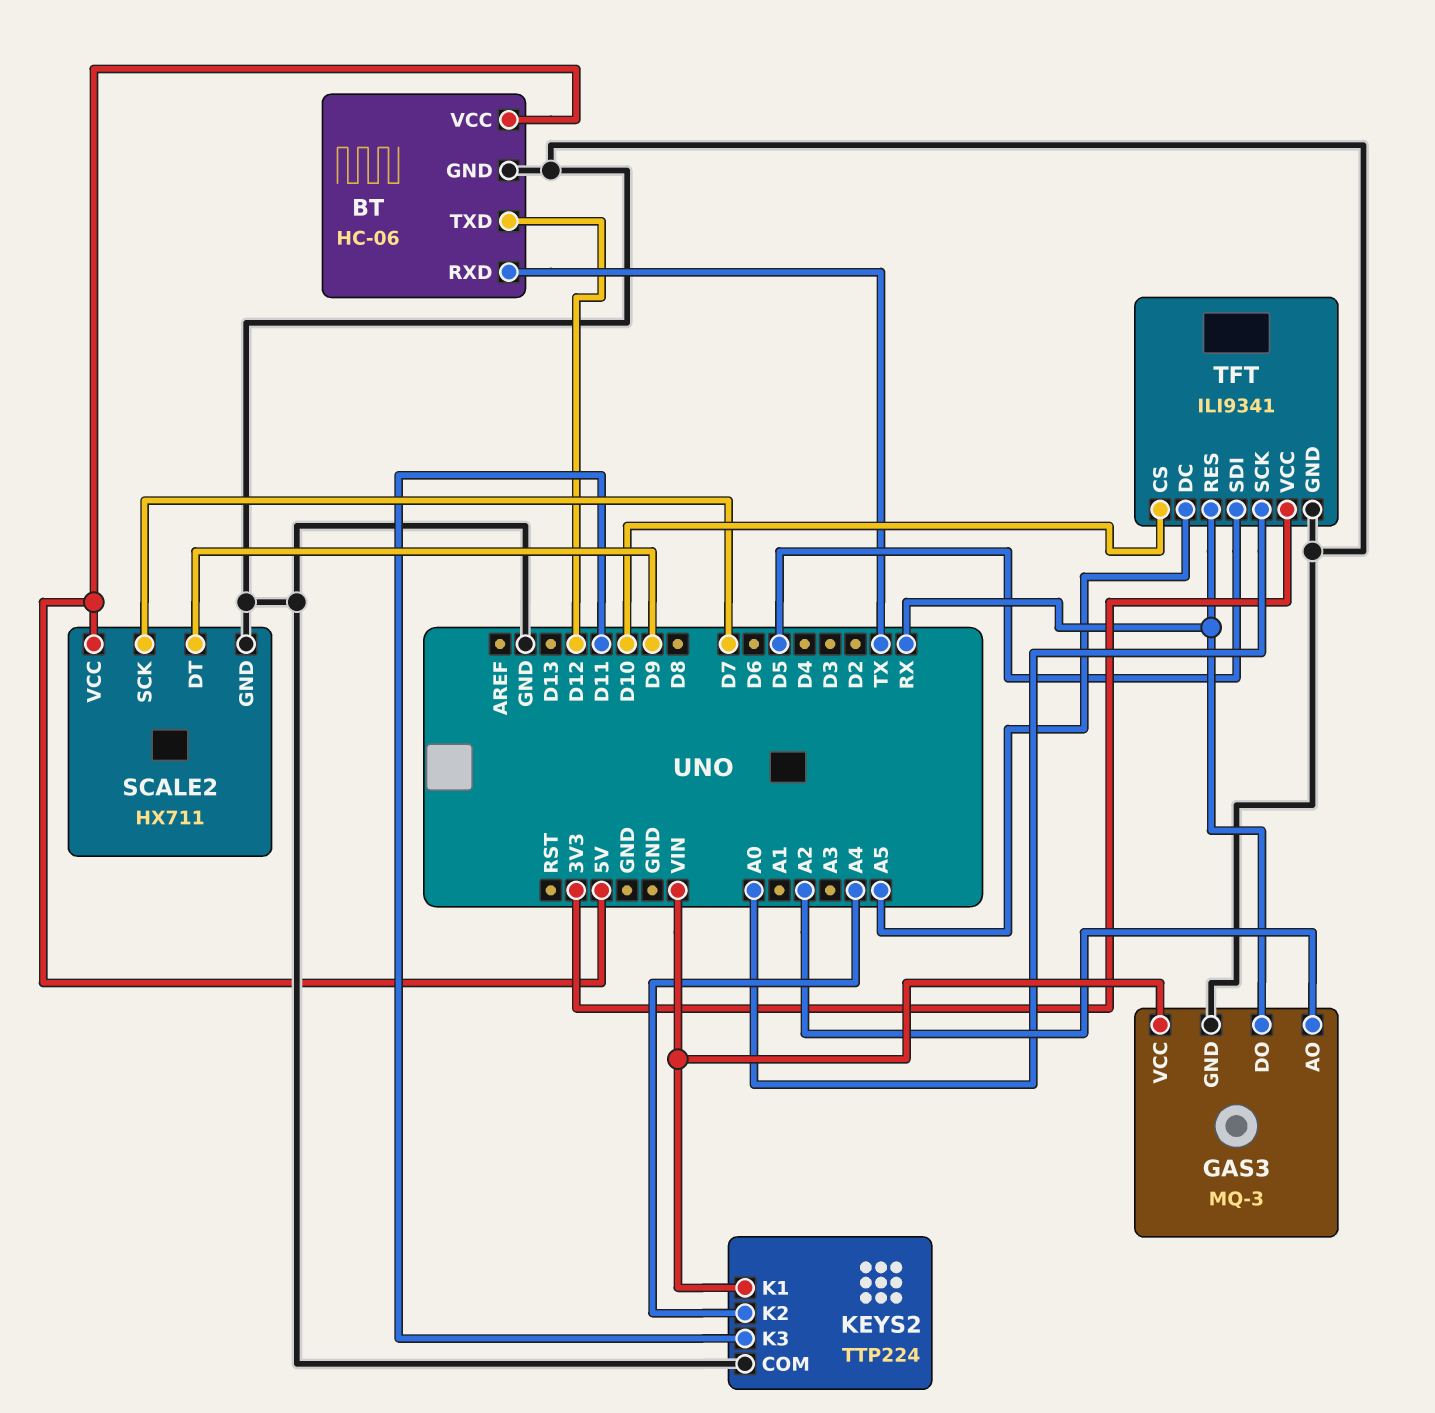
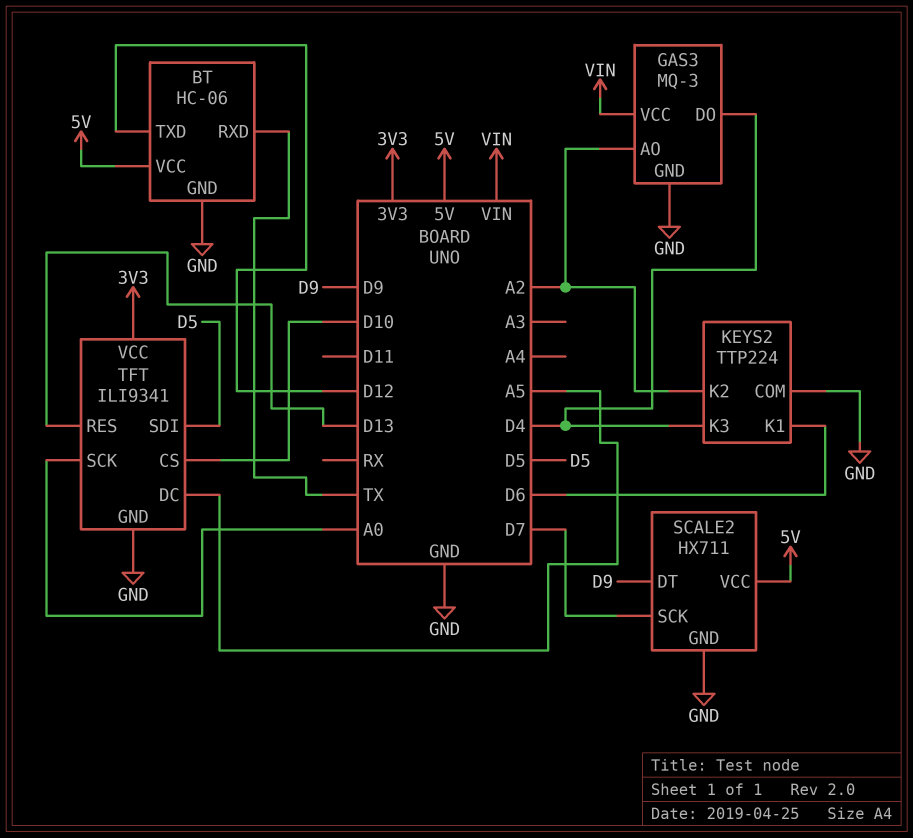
GAS3 pin DO: RX -> D4
KEYS2 pin K1: VIN -> D6
KEYS2 pin K2: A4 -> A2
KEYS2 pin K3: D11 -> D4
TFT pin RES: RX -> D13

